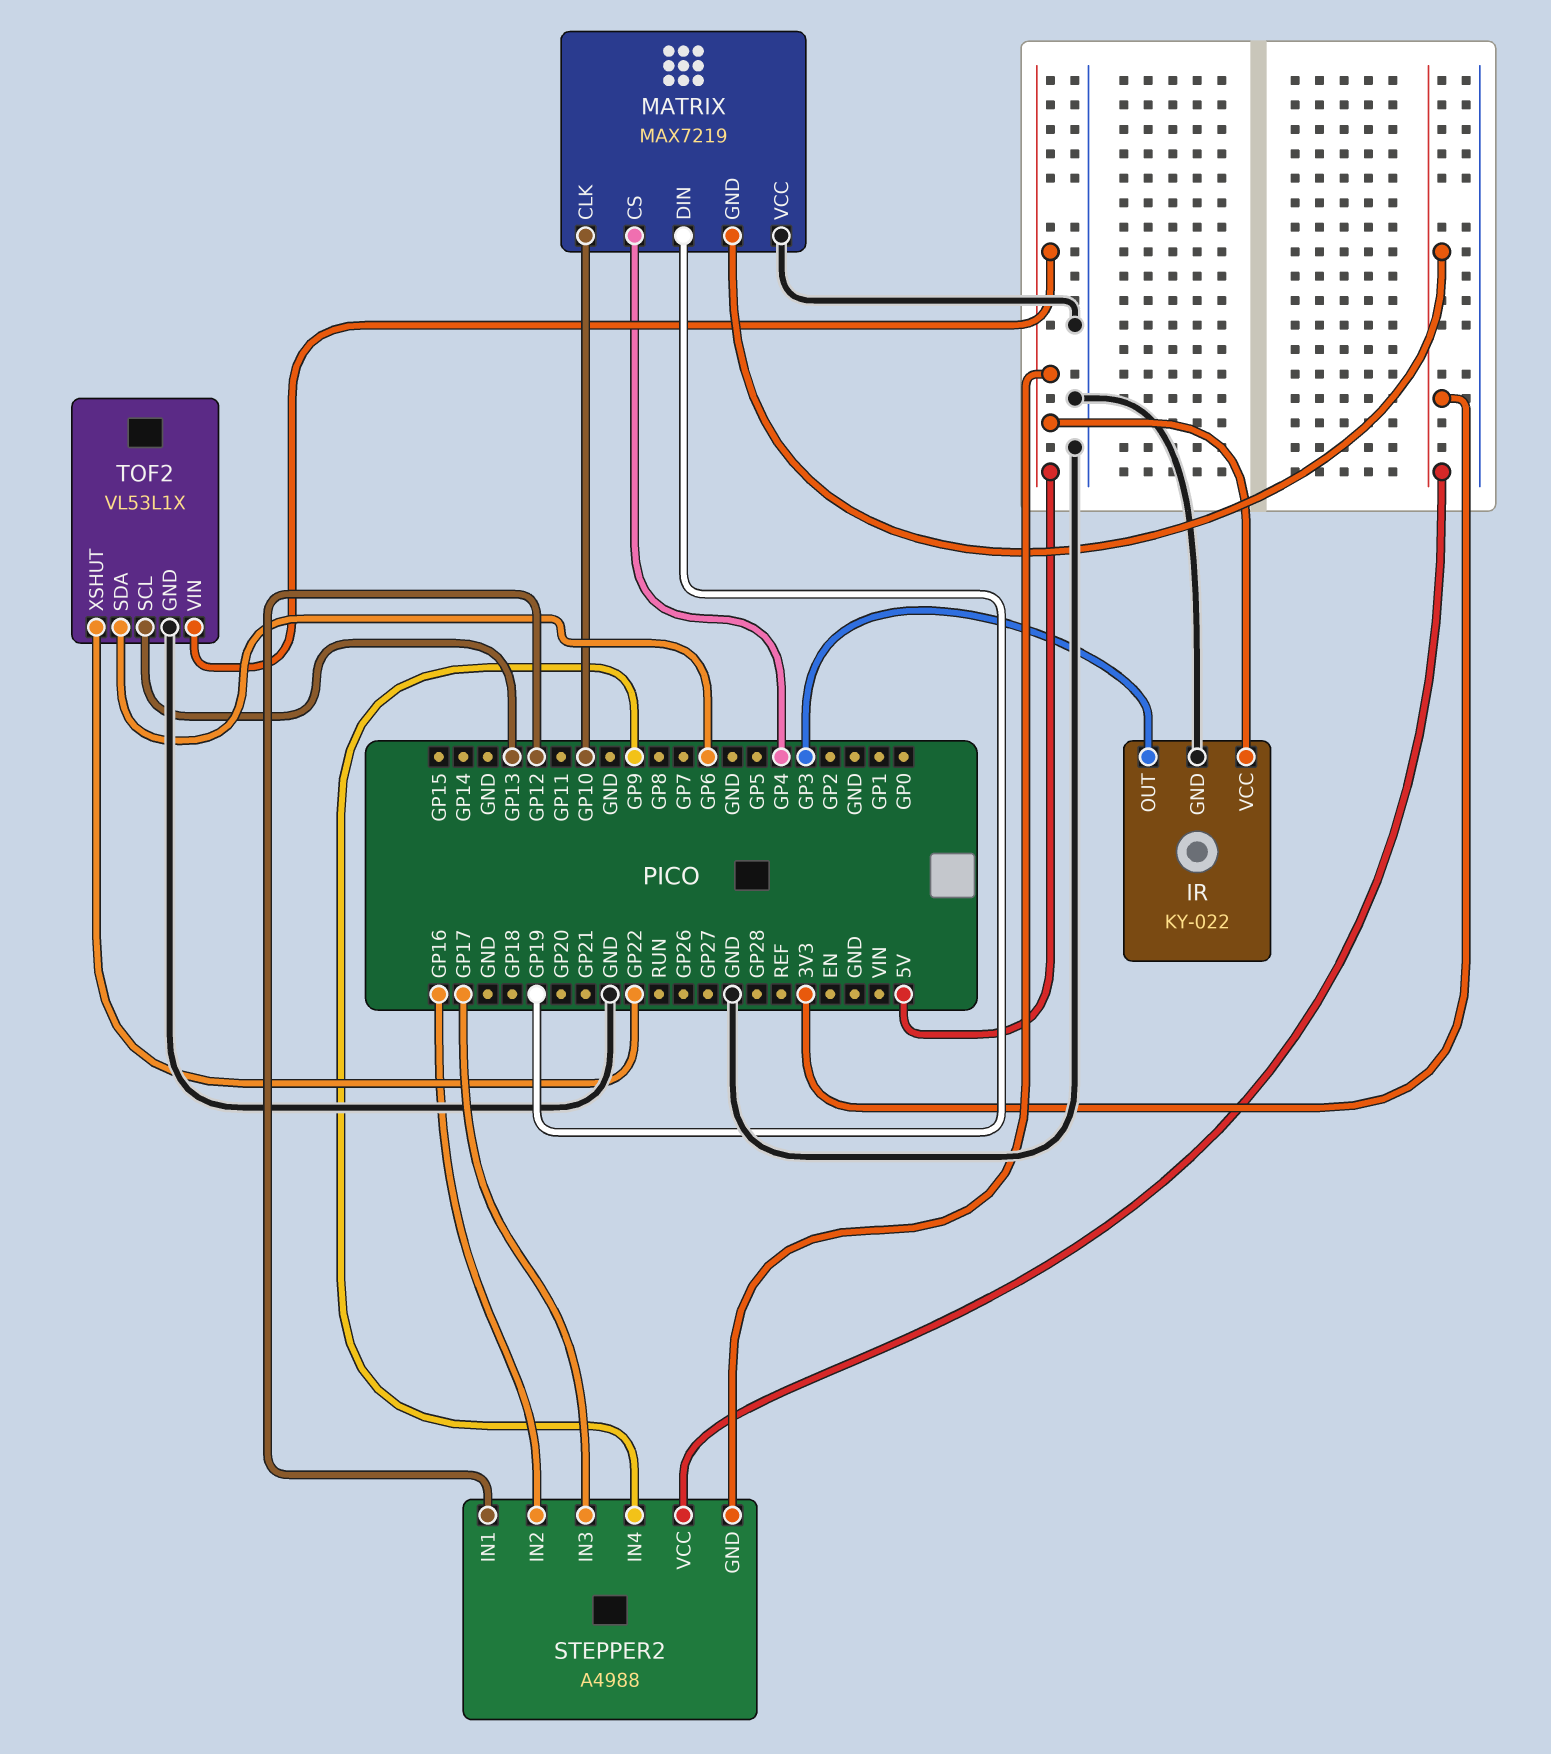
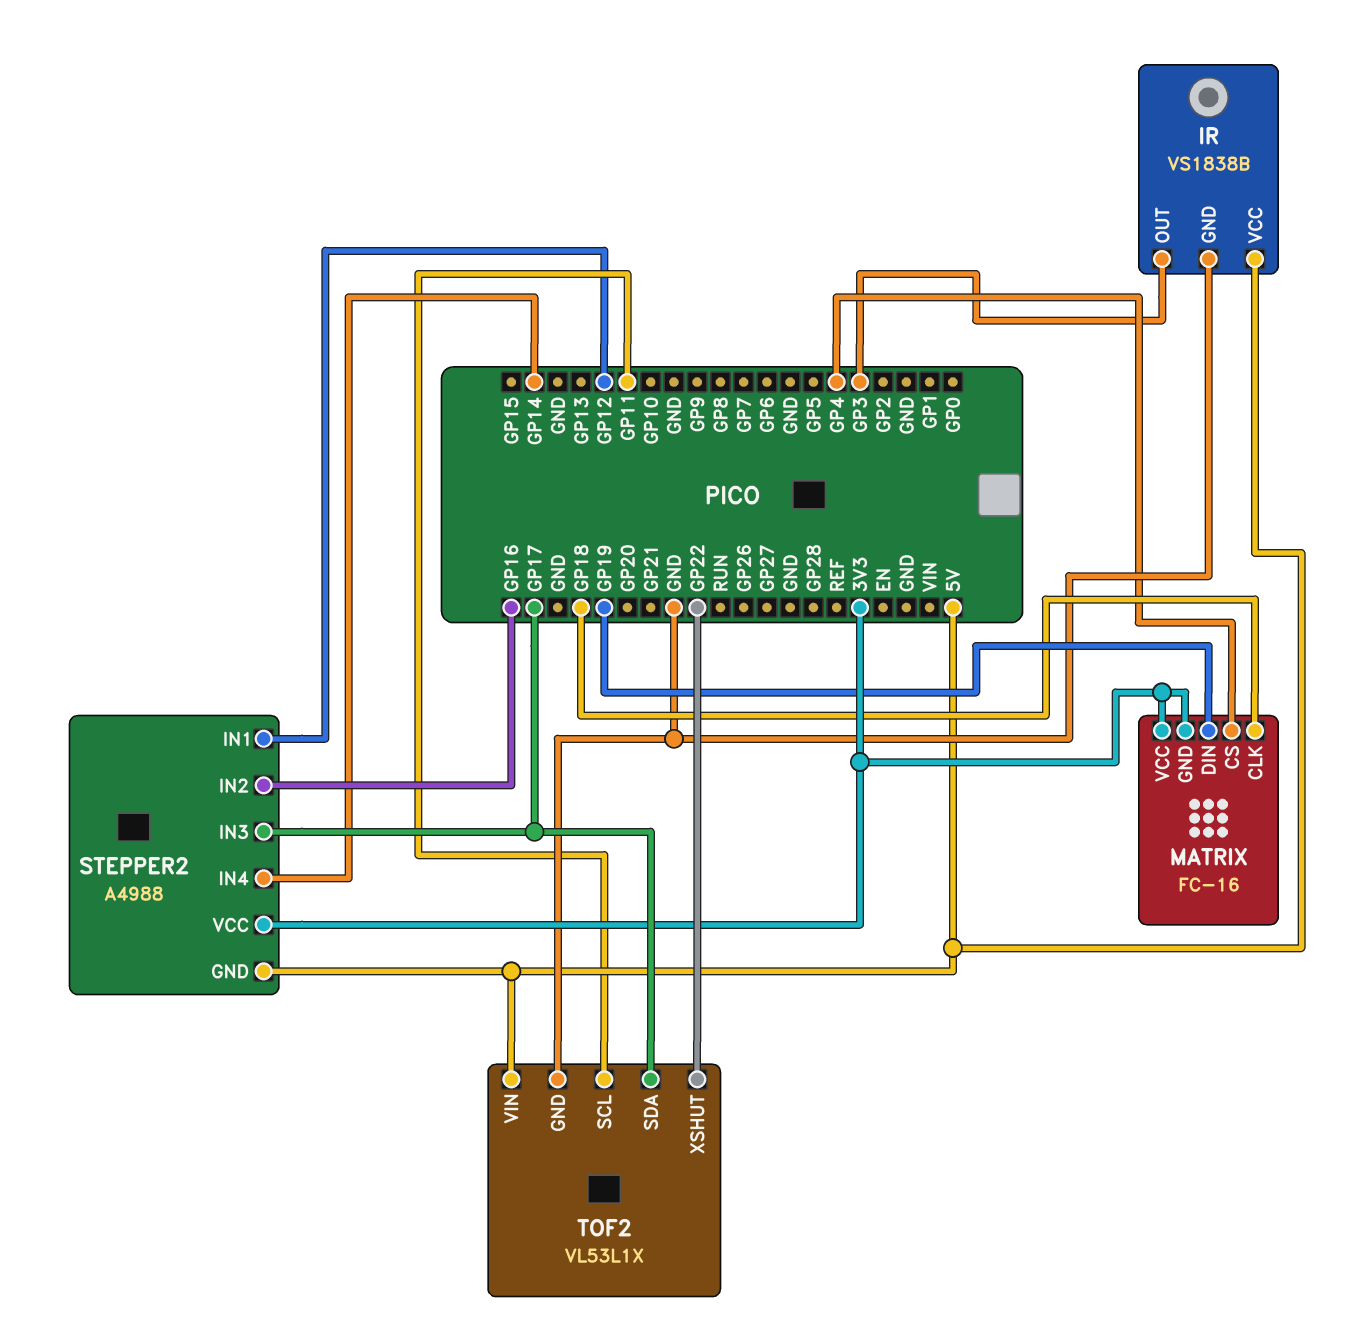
IR: KY-022 -> VS1838B
MATRIX: MAX7219 -> FC-16
MATRIX pin CLK: GP10 -> GP18
MATRIX pin VCC: GND -> 3V3
STEPPER2 pin IN4: GP9 -> GP14
TOF2 pin SCL: GP13 -> GP11
TOF2 pin SDA: GP6 -> GP17

